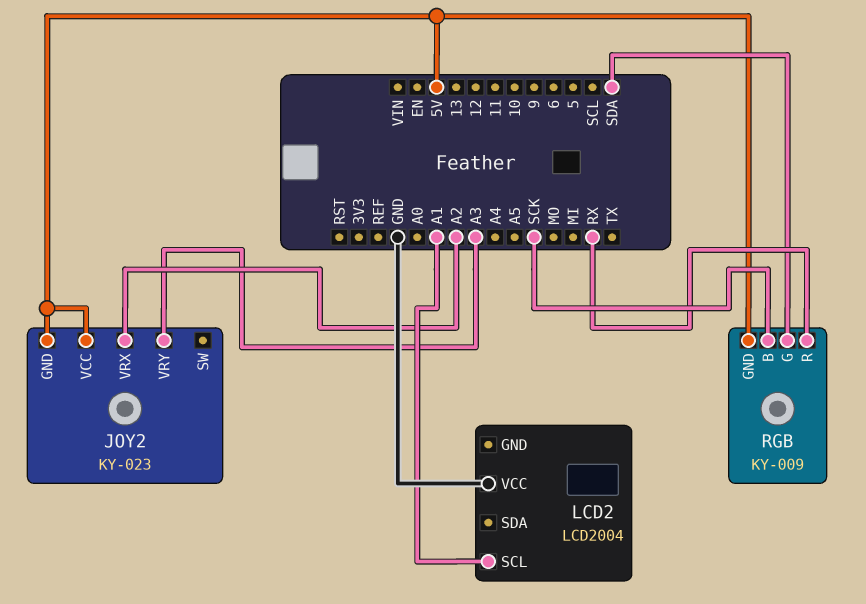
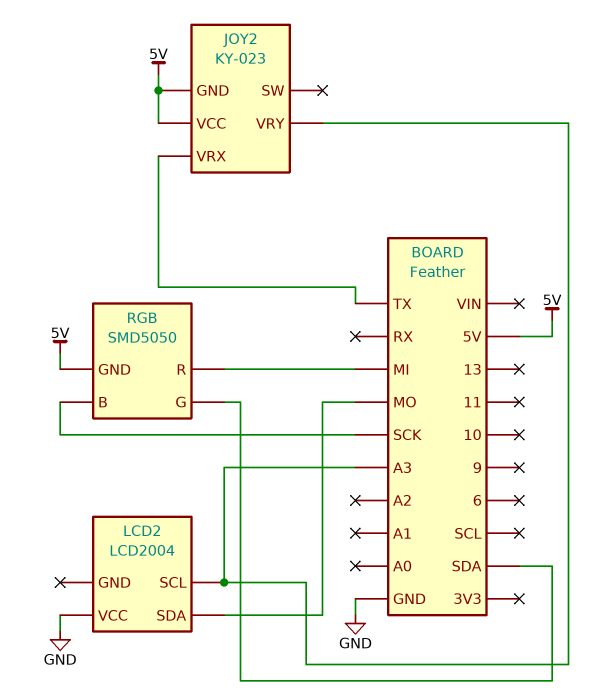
JOY2 pin VRX: A2 -> TX
LCD2 pin SCL: A1 -> A3
LCD2 pin SDA: none -> MO
RGB: KY-009 -> SMD5050
RGB pin R: RX -> MI

